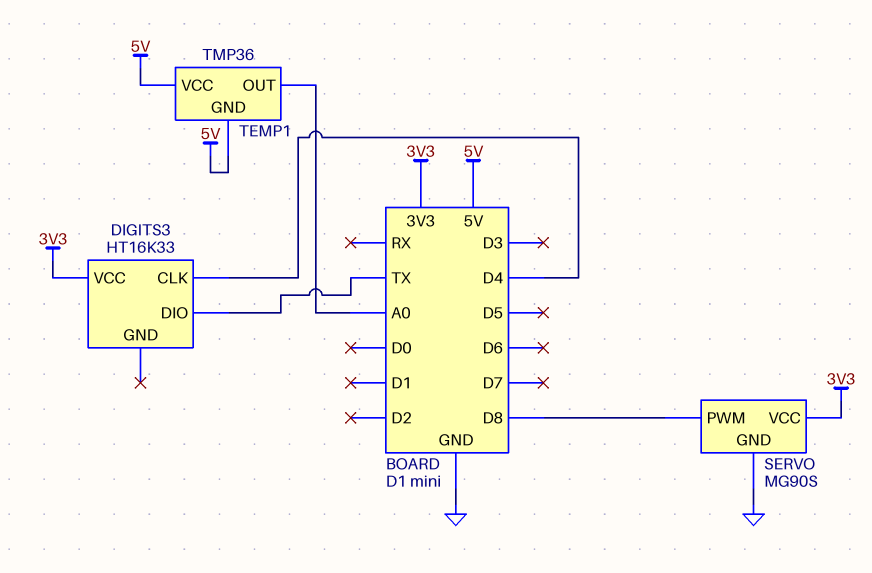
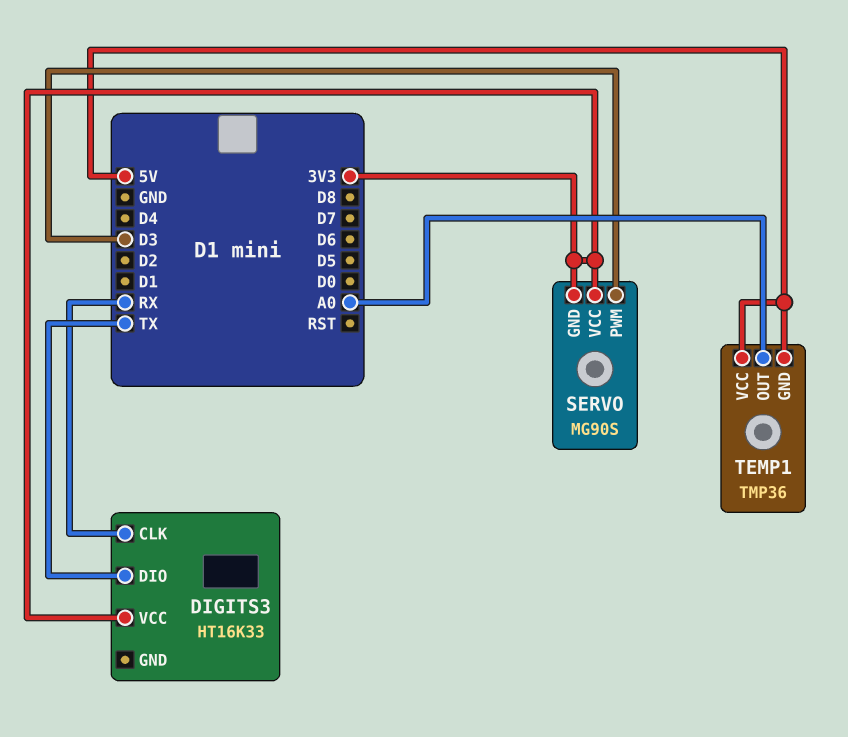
DIGITS3 pin CLK: D4 -> RX
SERVO pin GND: GND -> 3V3
SERVO pin PWM: D8 -> D3

